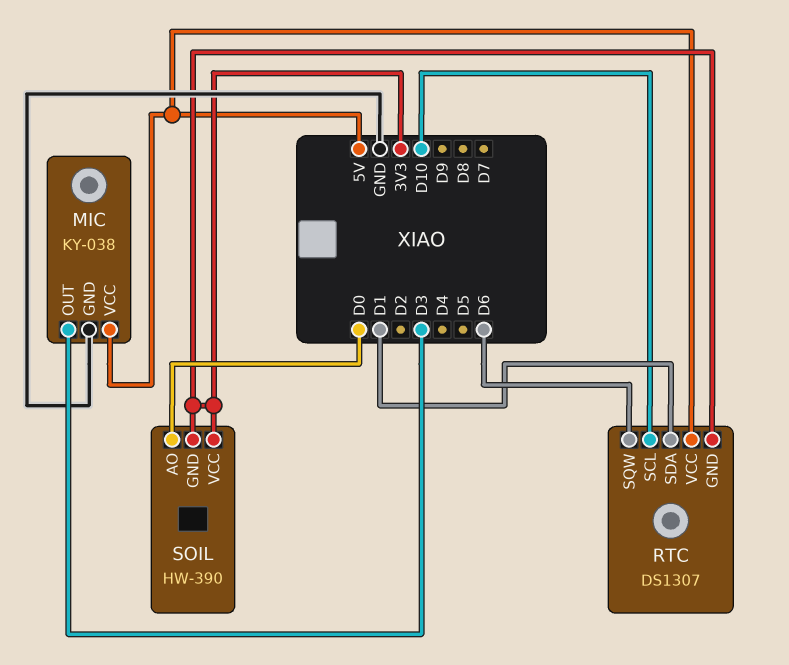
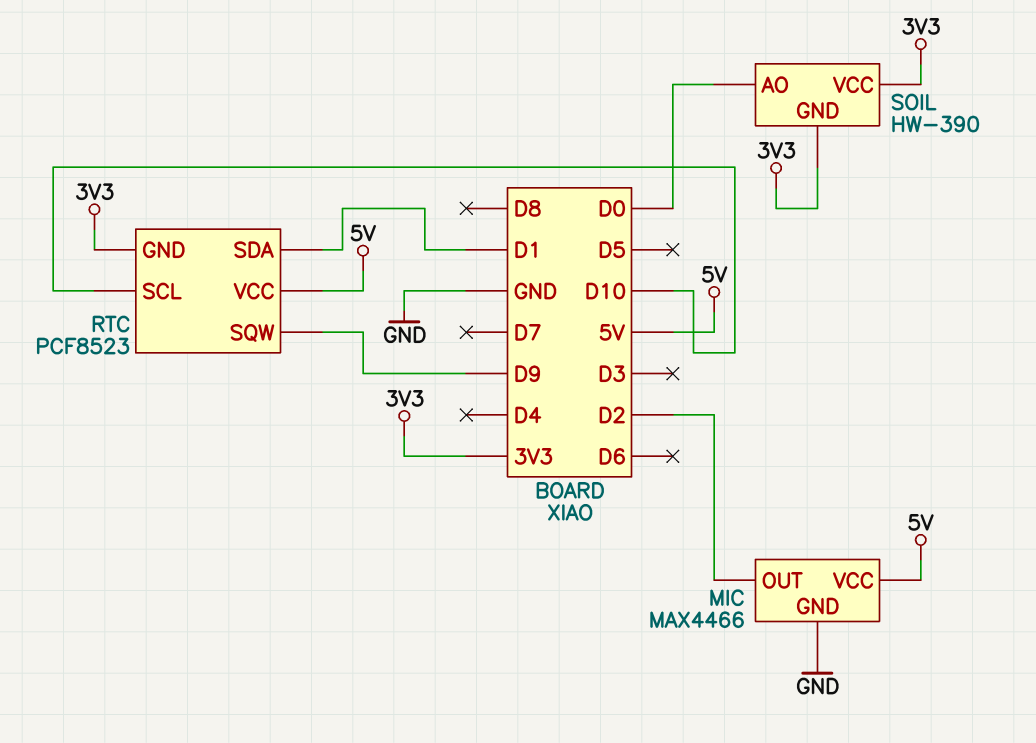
MIC: KY-038 -> MAX4466
MIC pin OUT: D3 -> D2
RTC: DS1307 -> PCF8523
RTC pin SQW: D6 -> D9

